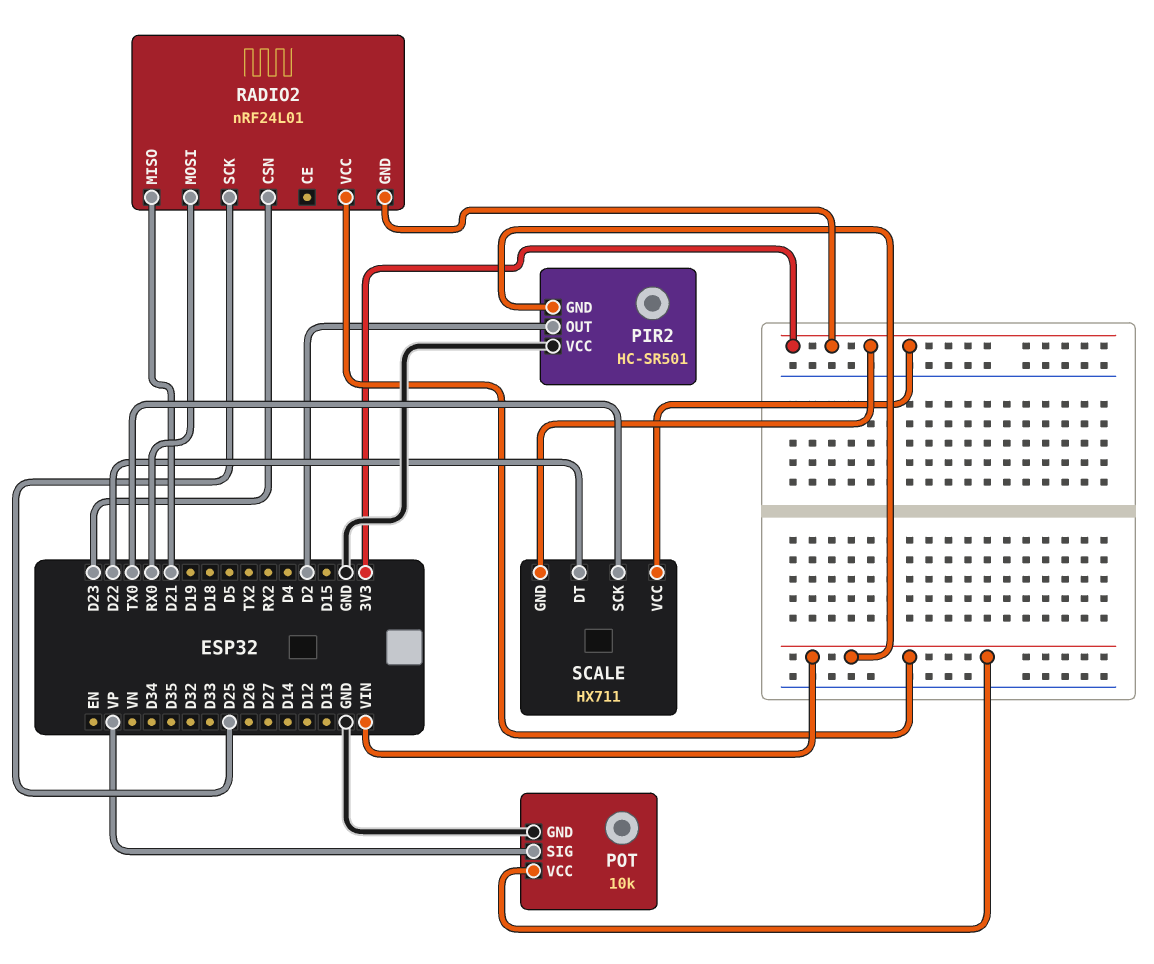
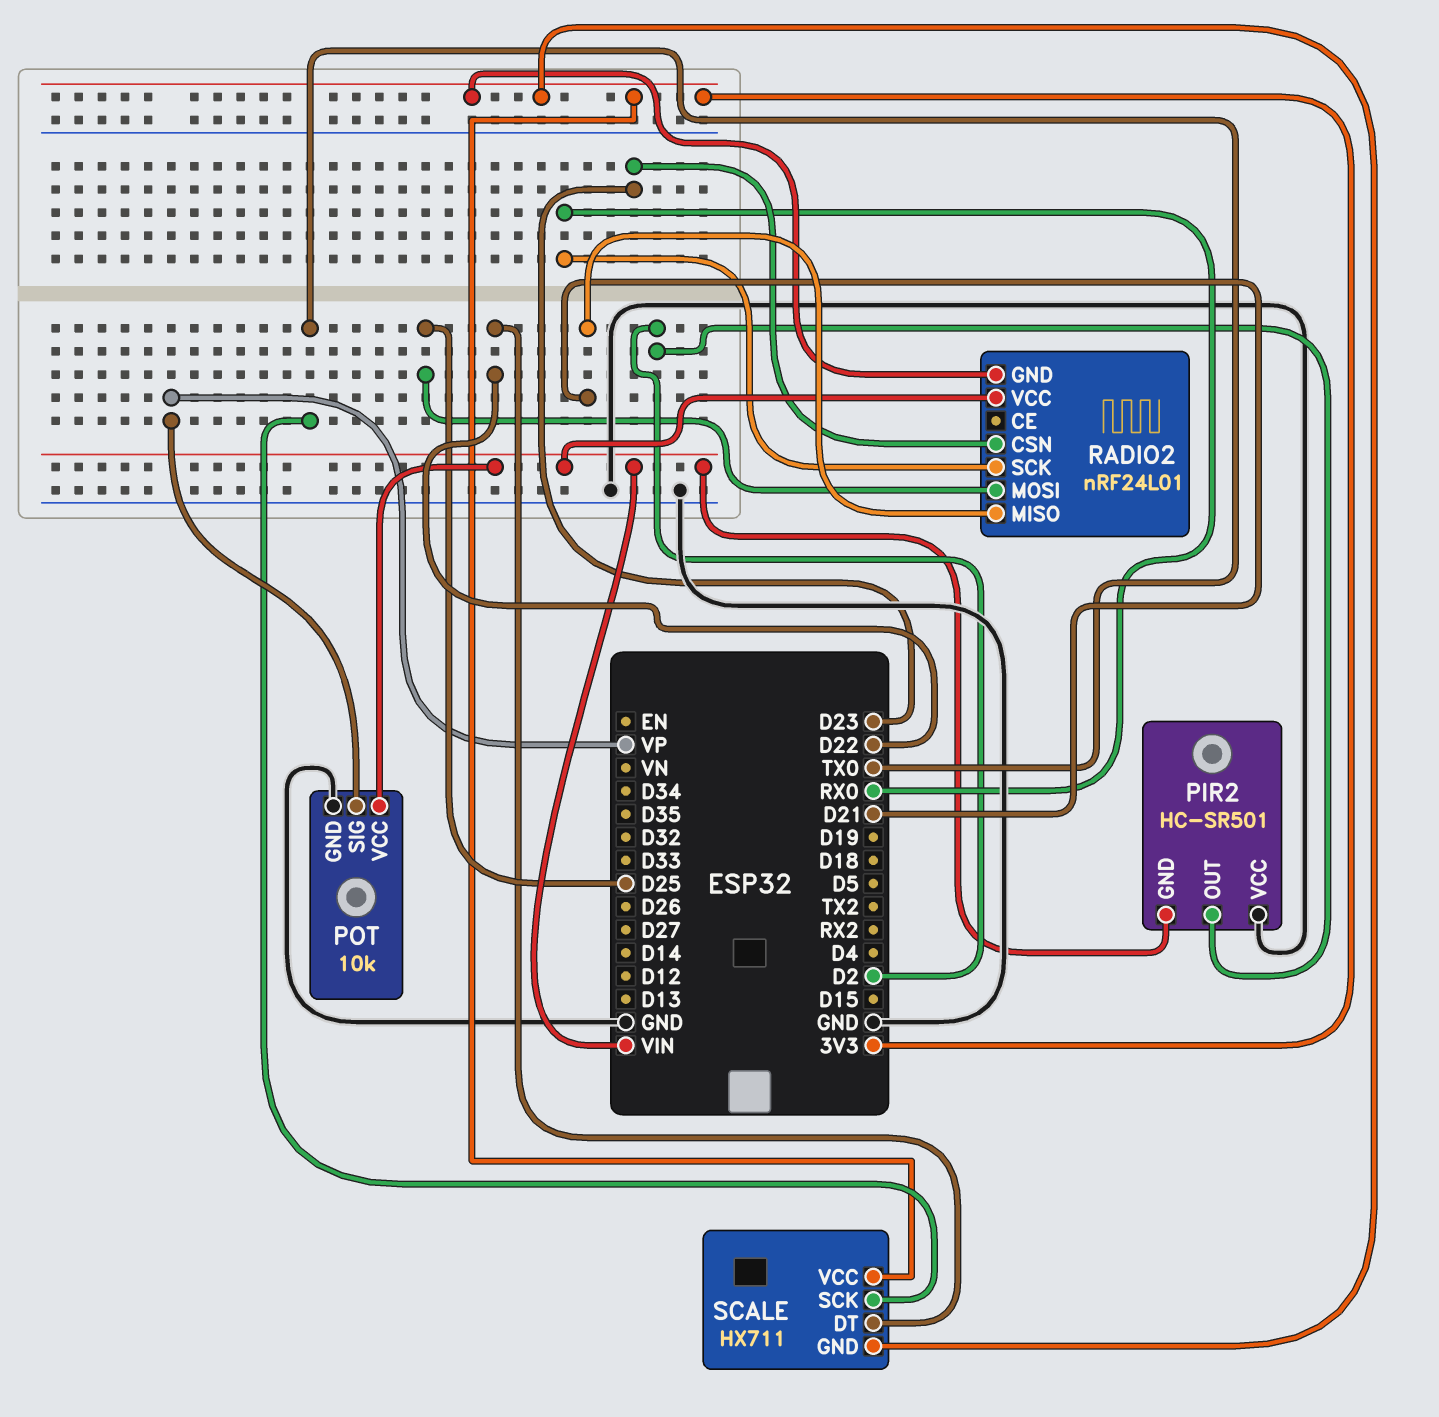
RADIO2 pin MOSI: RX0 -> D25
RADIO2 pin SCK: D25 -> RX0

